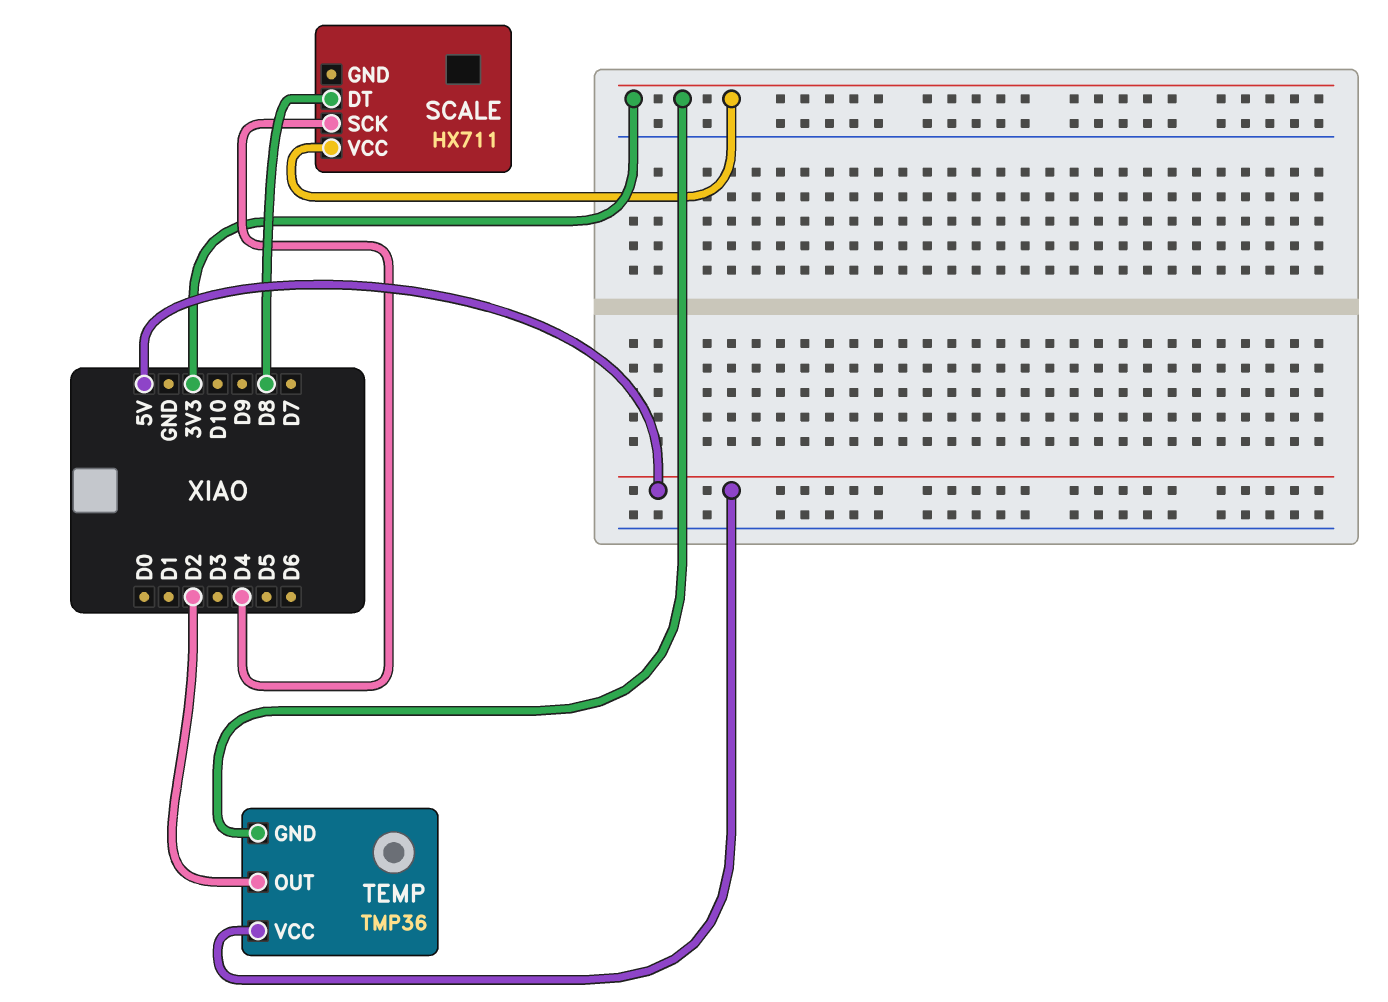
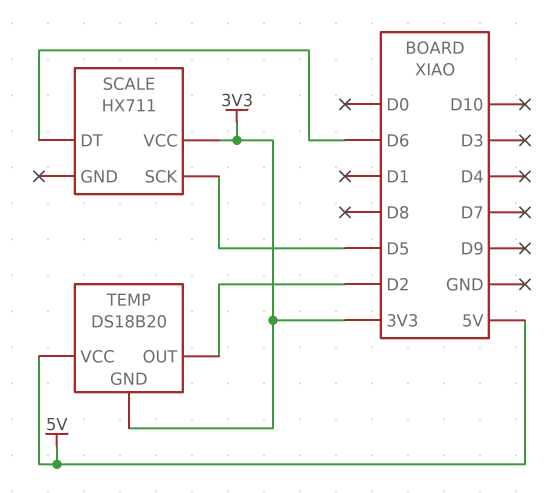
SCALE pin DT: D8 -> D6
SCALE pin SCK: D4 -> D5
TEMP: TMP36 -> DS18B20

